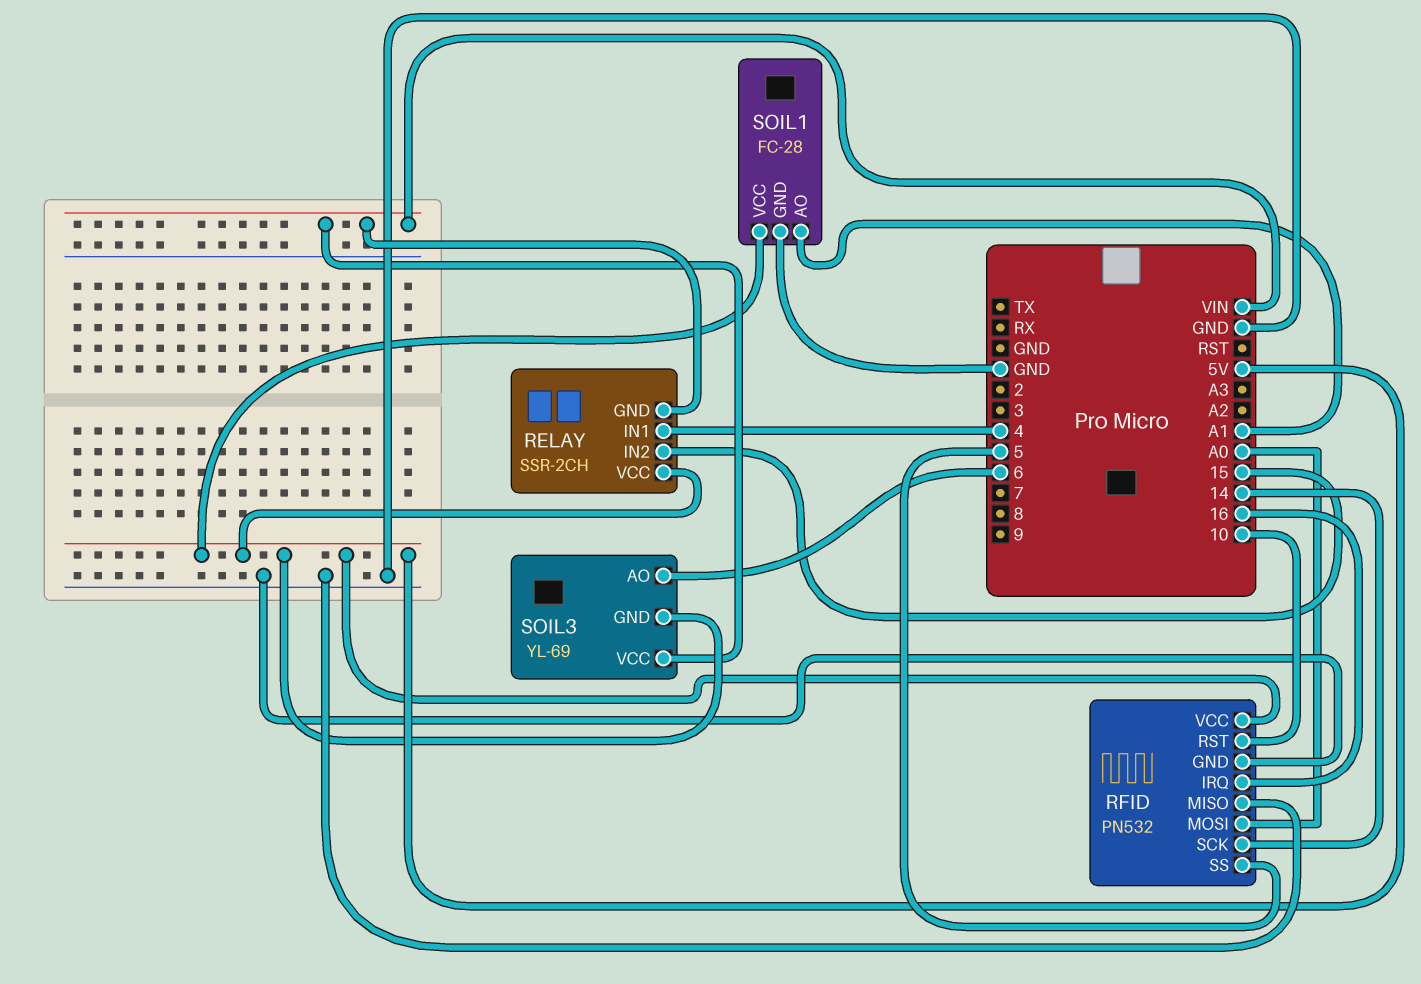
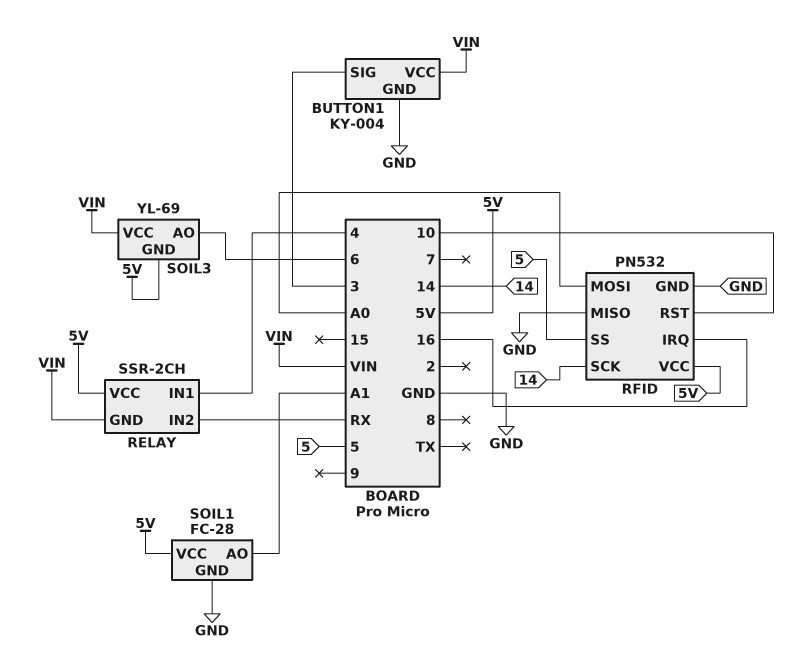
BUTTON1: none -> KY-004
BUTTON1 pin GND: none -> GND
BUTTON1 pin SIG: none -> 3
BUTTON1 pin VCC: none -> VIN
RELAY pin IN2: 15 -> RX

